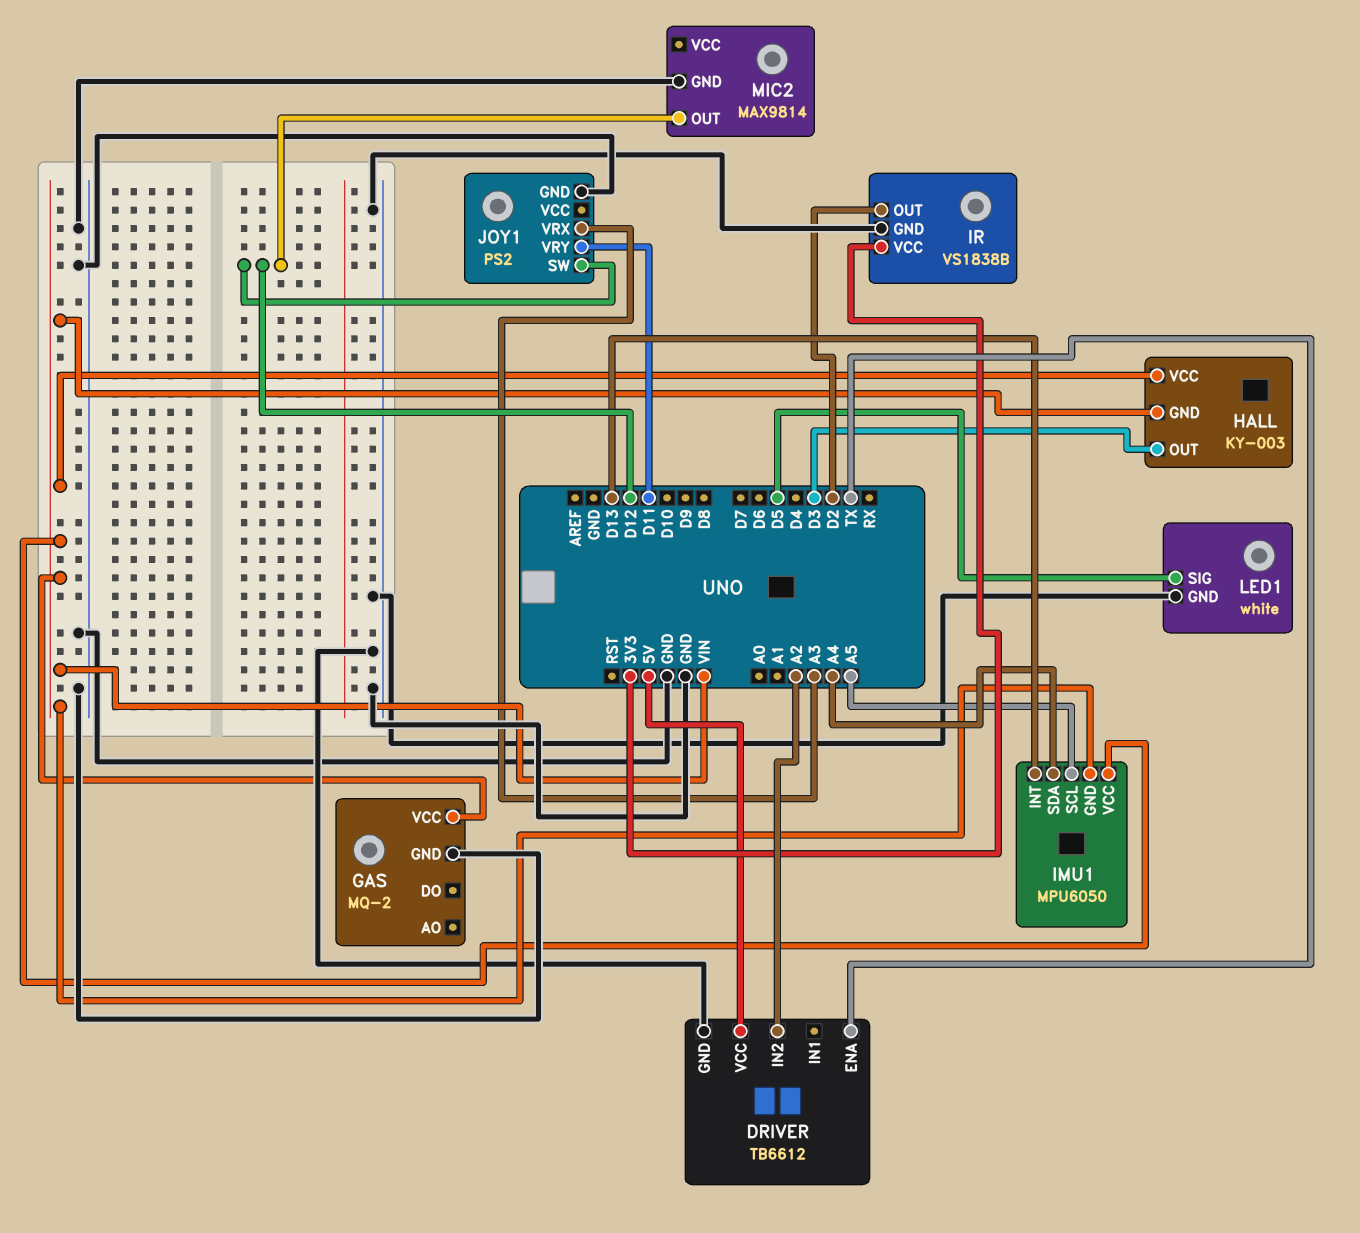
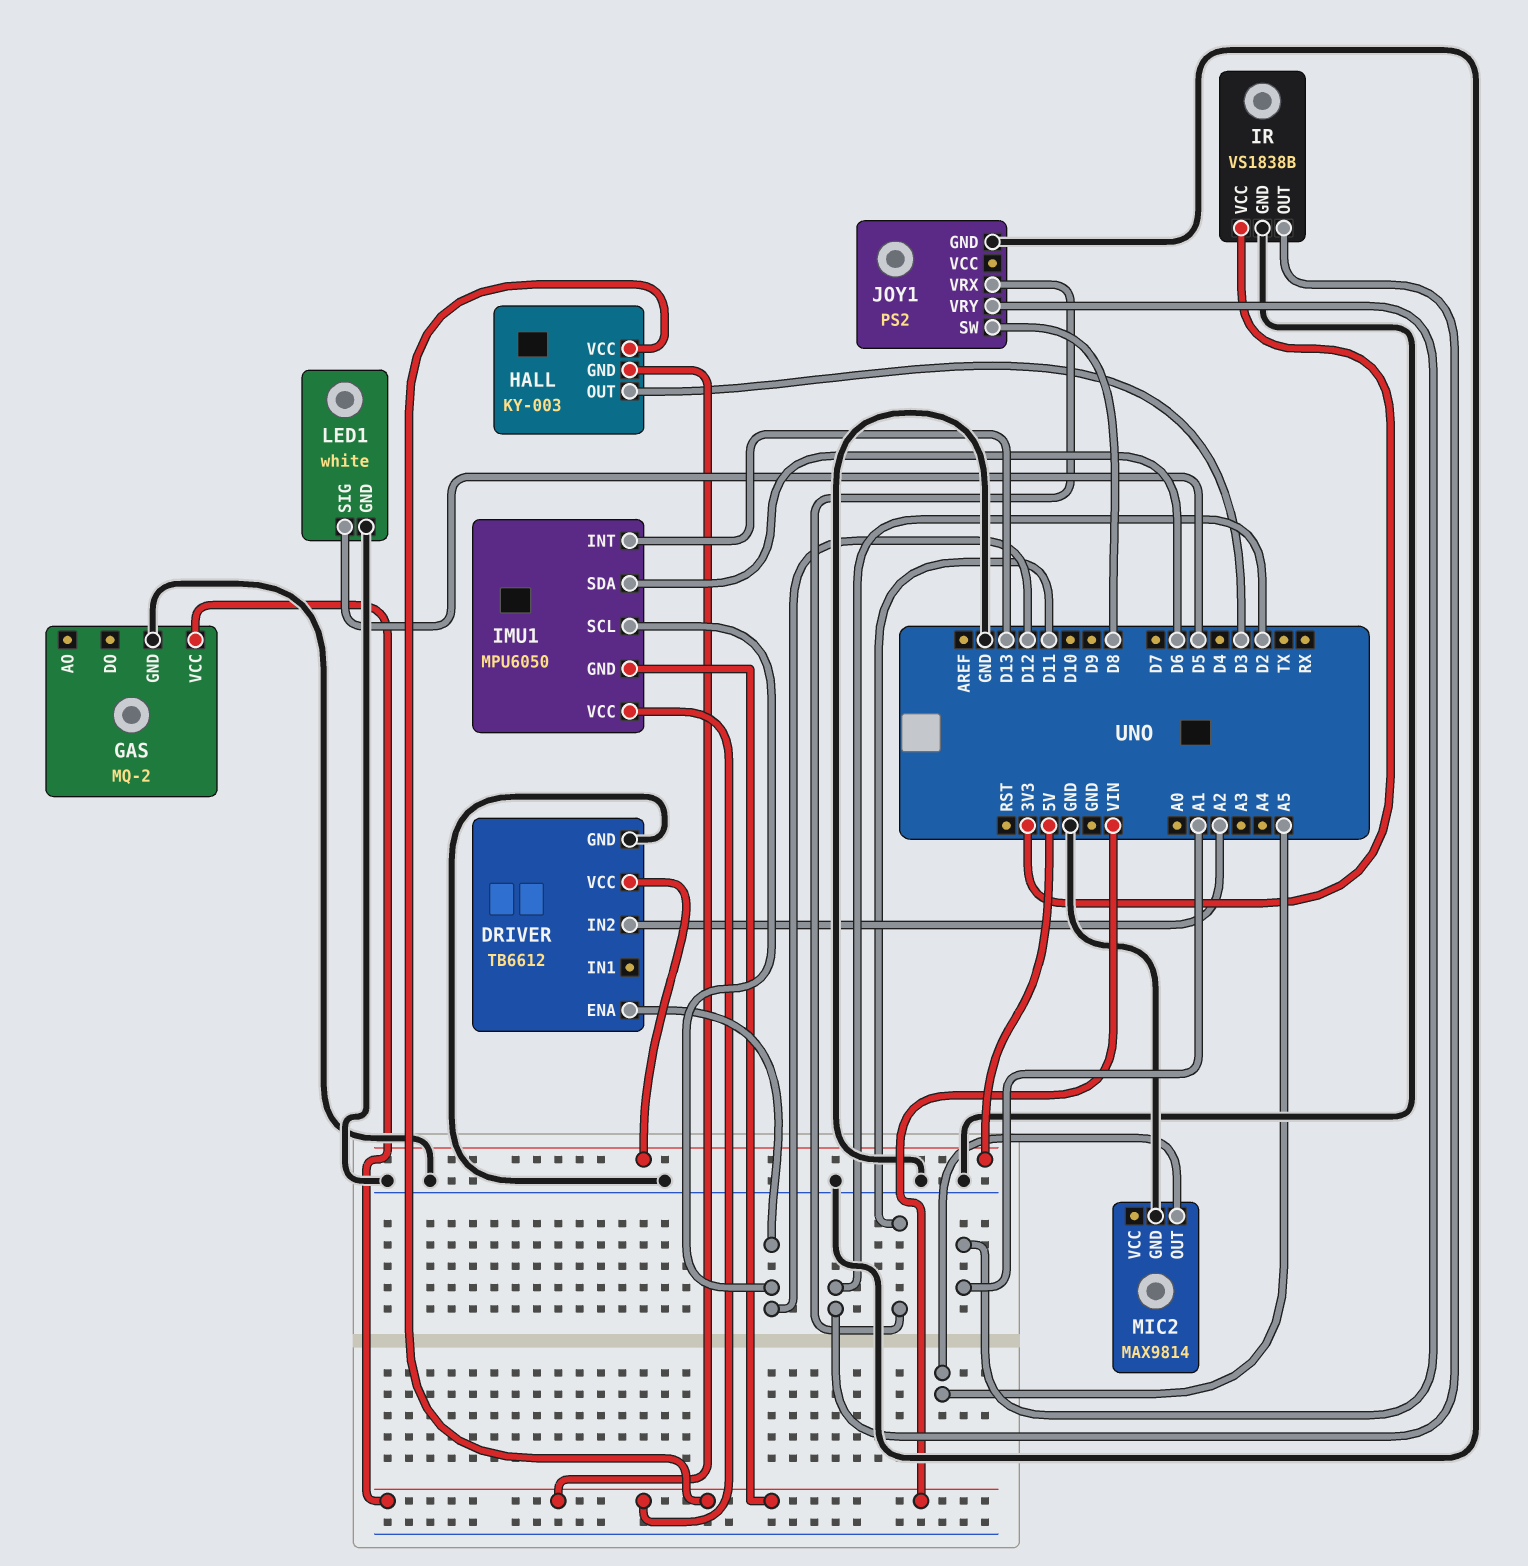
DRIVER pin ENA: TX -> D12
IMU1 pin SCL: A5 -> D12
IMU1 pin SDA: A4 -> D6
JOY1 pin SW: D12 -> D8
JOY1 pin VRX: A3 -> D11
JOY1 pin VRY: D11 -> A1
MIC2 pin OUT: D12 -> A5

